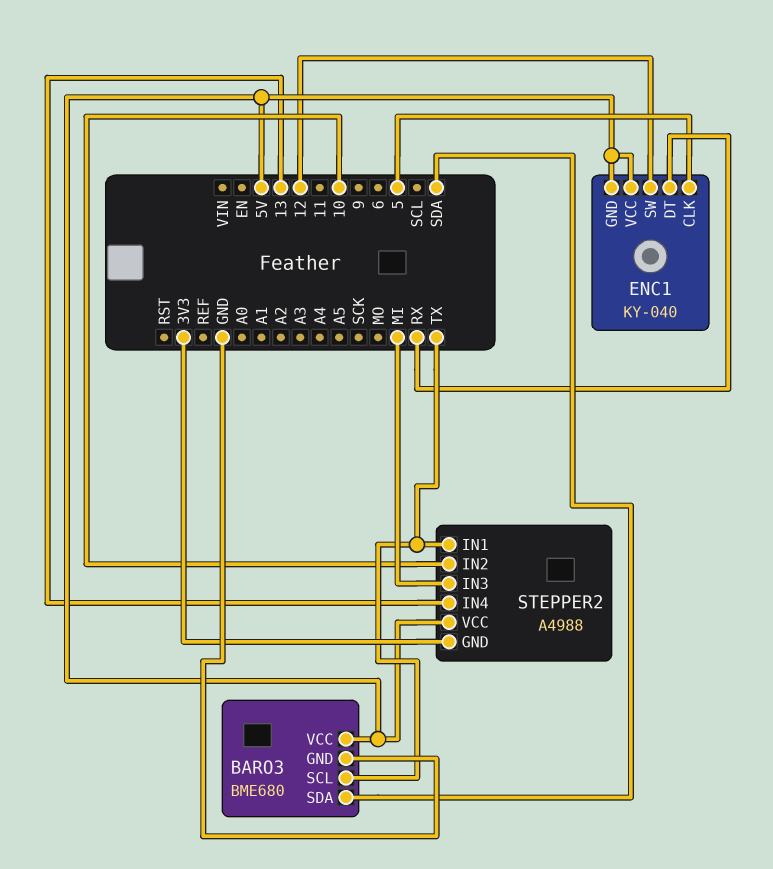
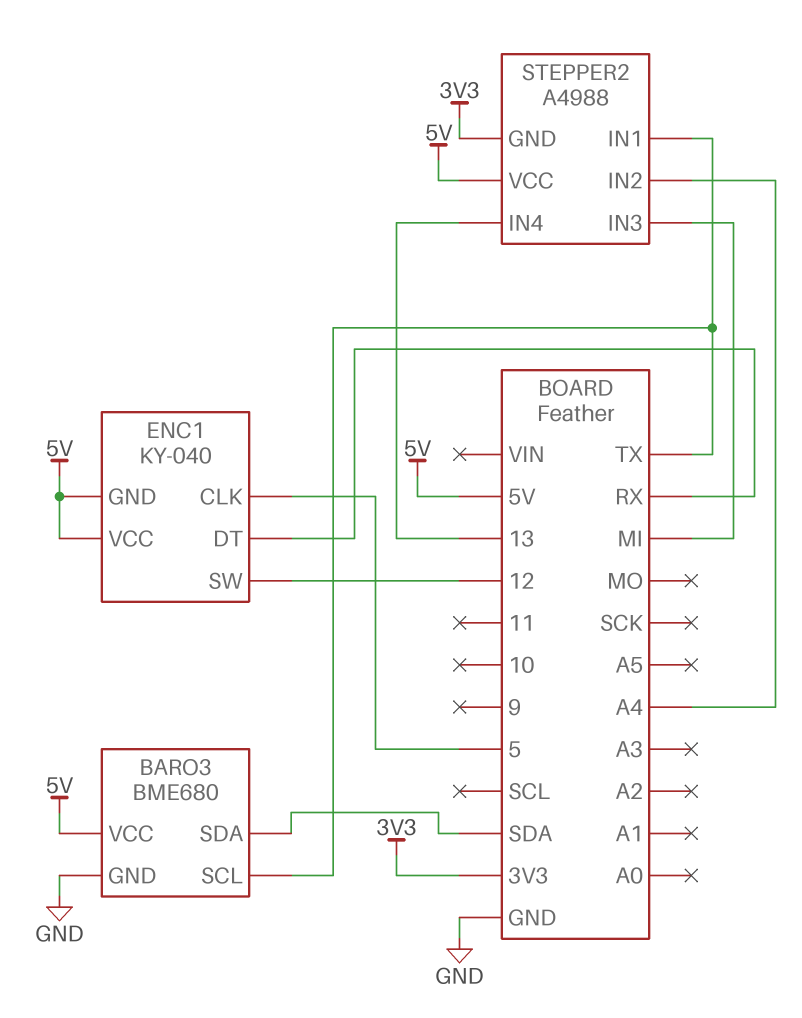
STEPPER2 pin IN2: 10 -> A4

